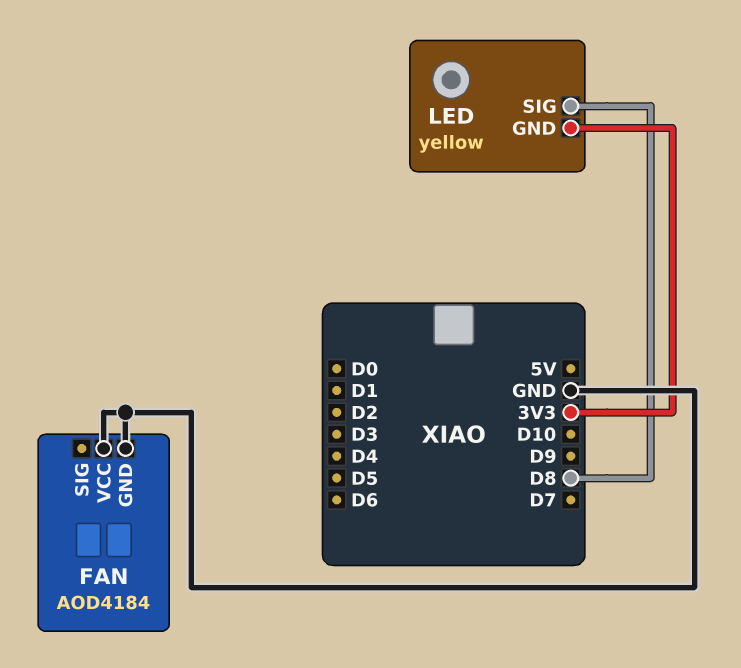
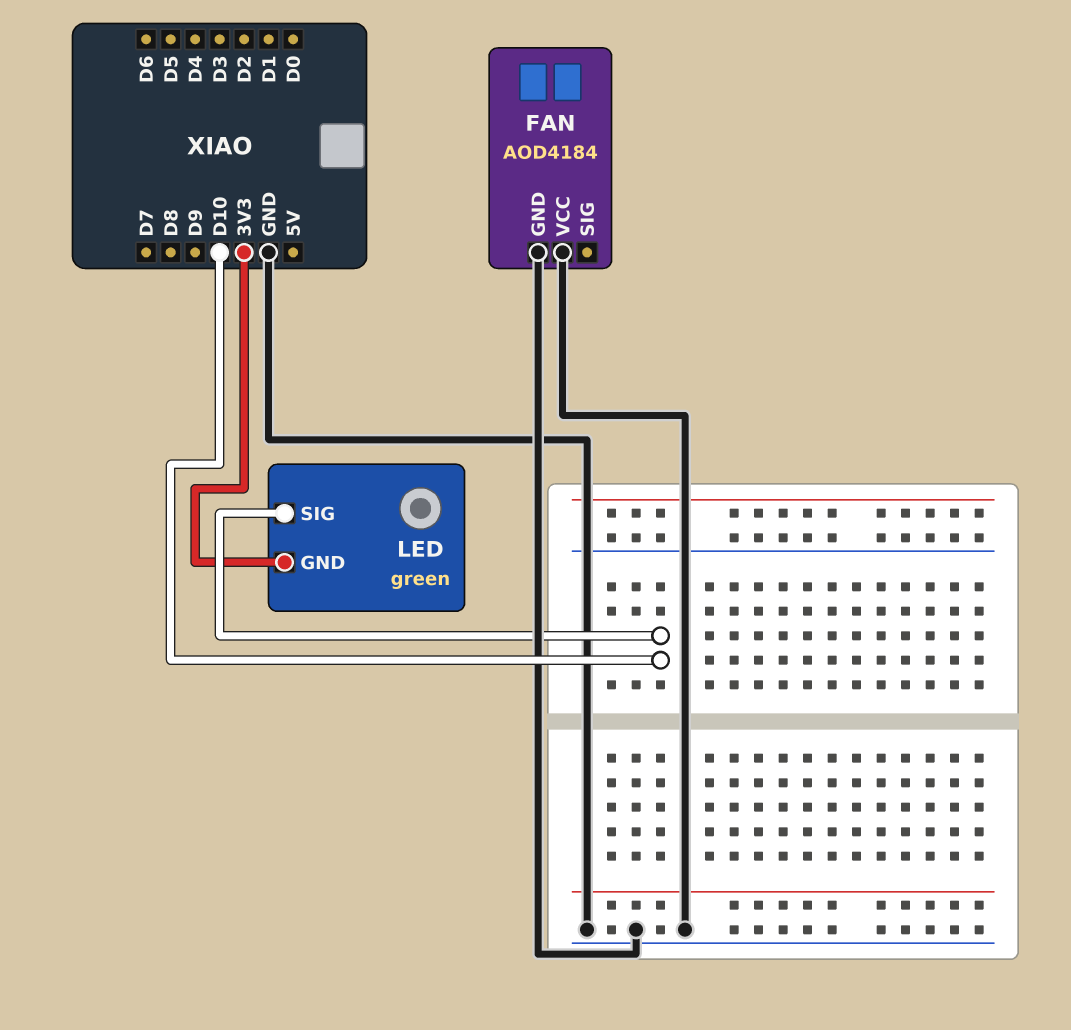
LED: yellow -> green
LED pin SIG: D8 -> D10

